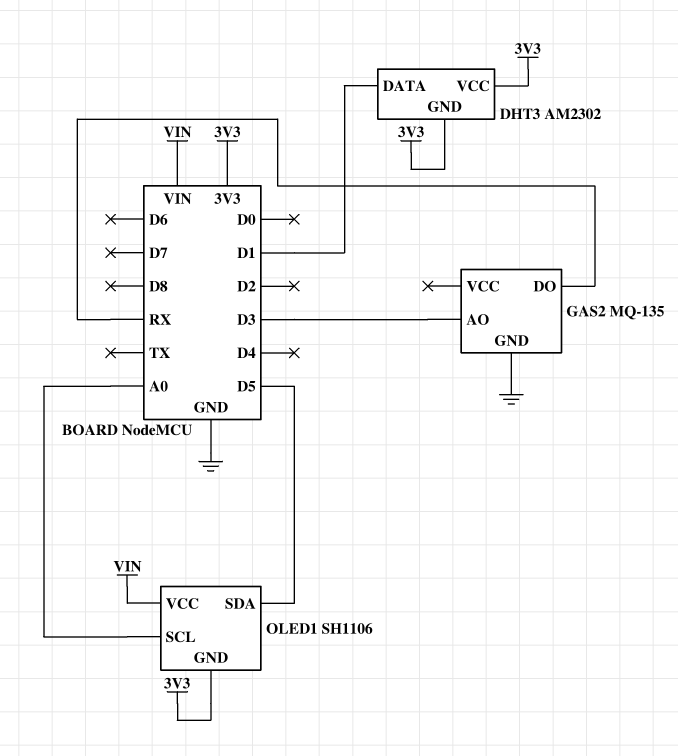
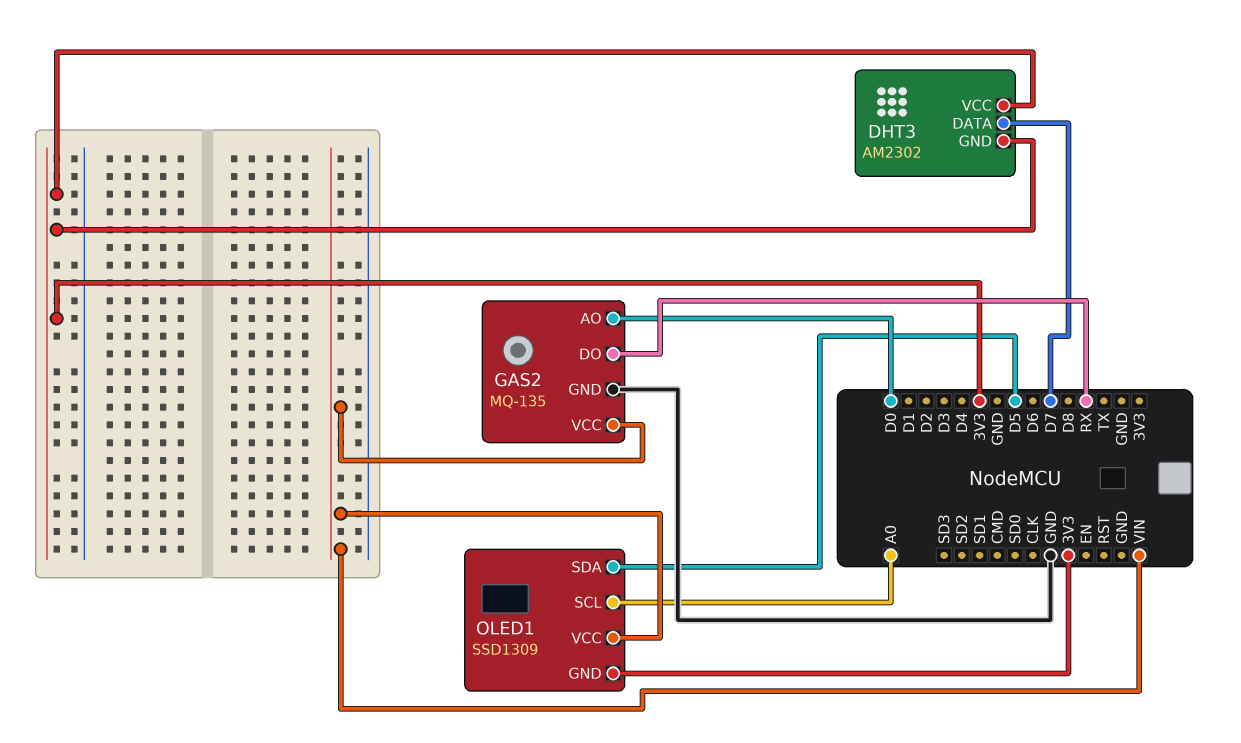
DHT3 pin DATA: D1 -> D7
GAS2 pin AO: D3 -> D0
GAS2 pin VCC: none -> VIN
OLED1: SH1106 -> SSD1309

